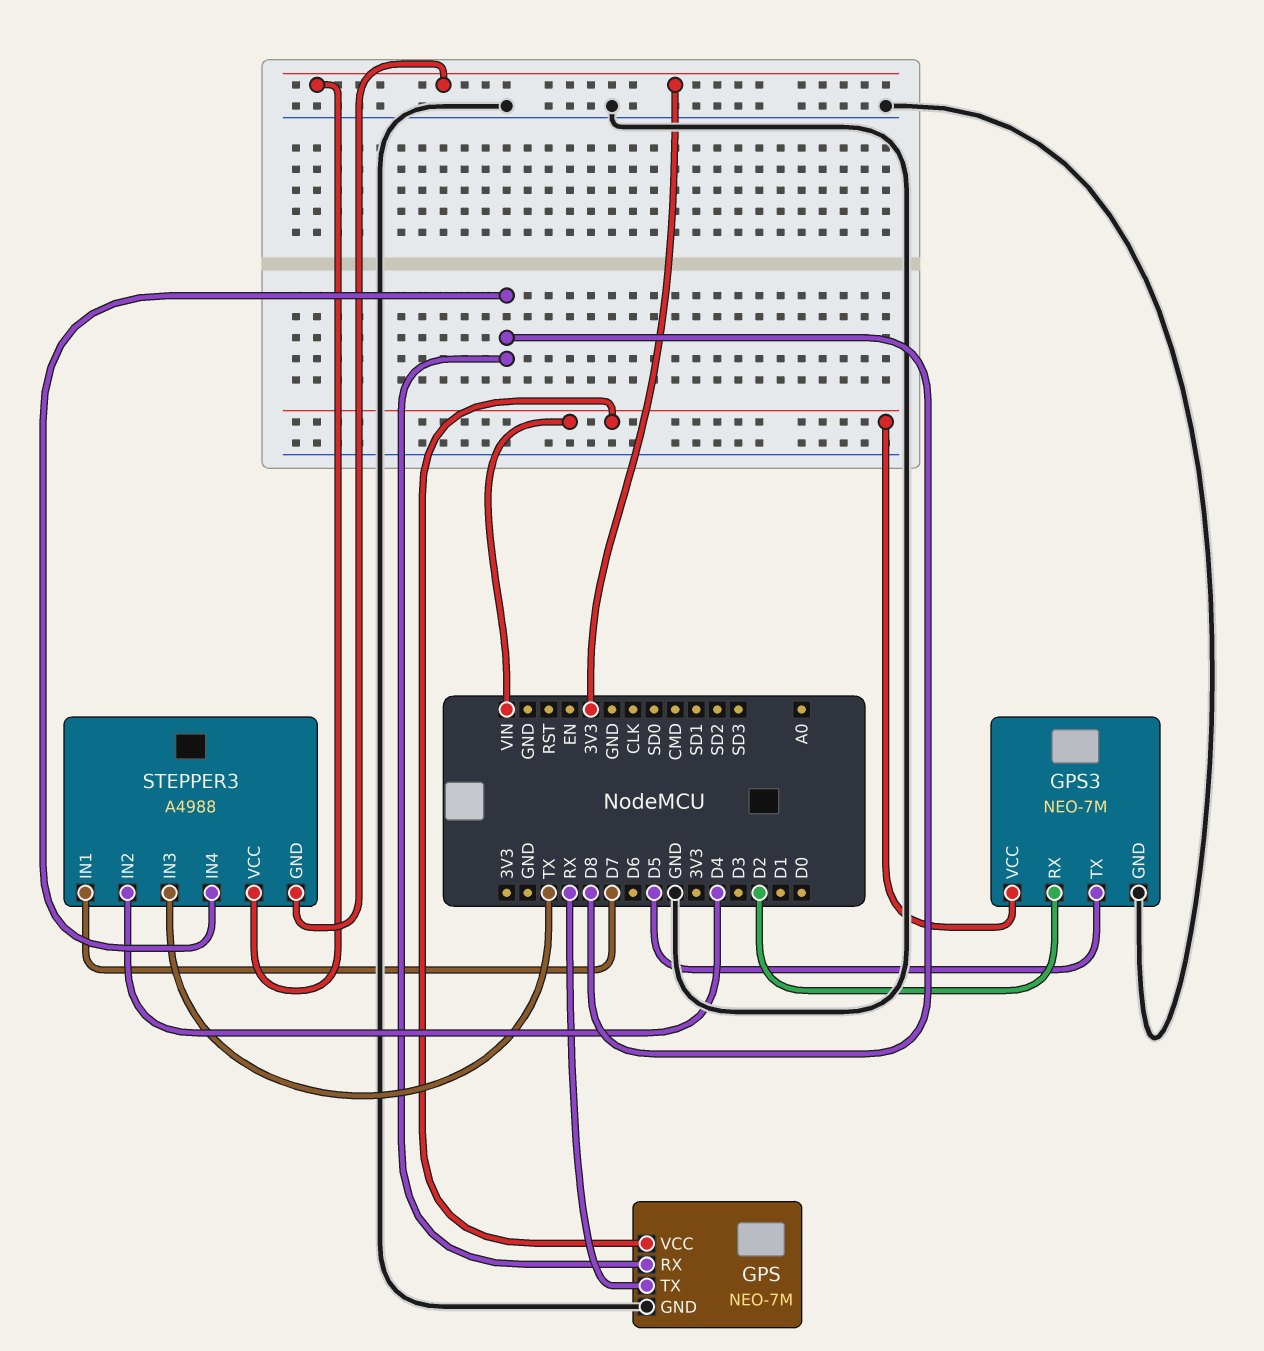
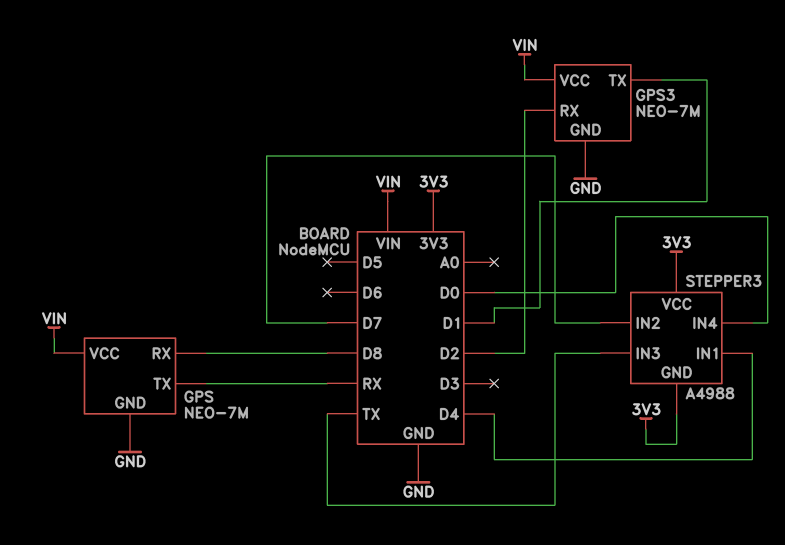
GPS3 pin TX: D5 -> D1
STEPPER3 pin IN1: D7 -> D4
STEPPER3 pin IN2: D4 -> D7
STEPPER3 pin IN4: D8 -> D0

